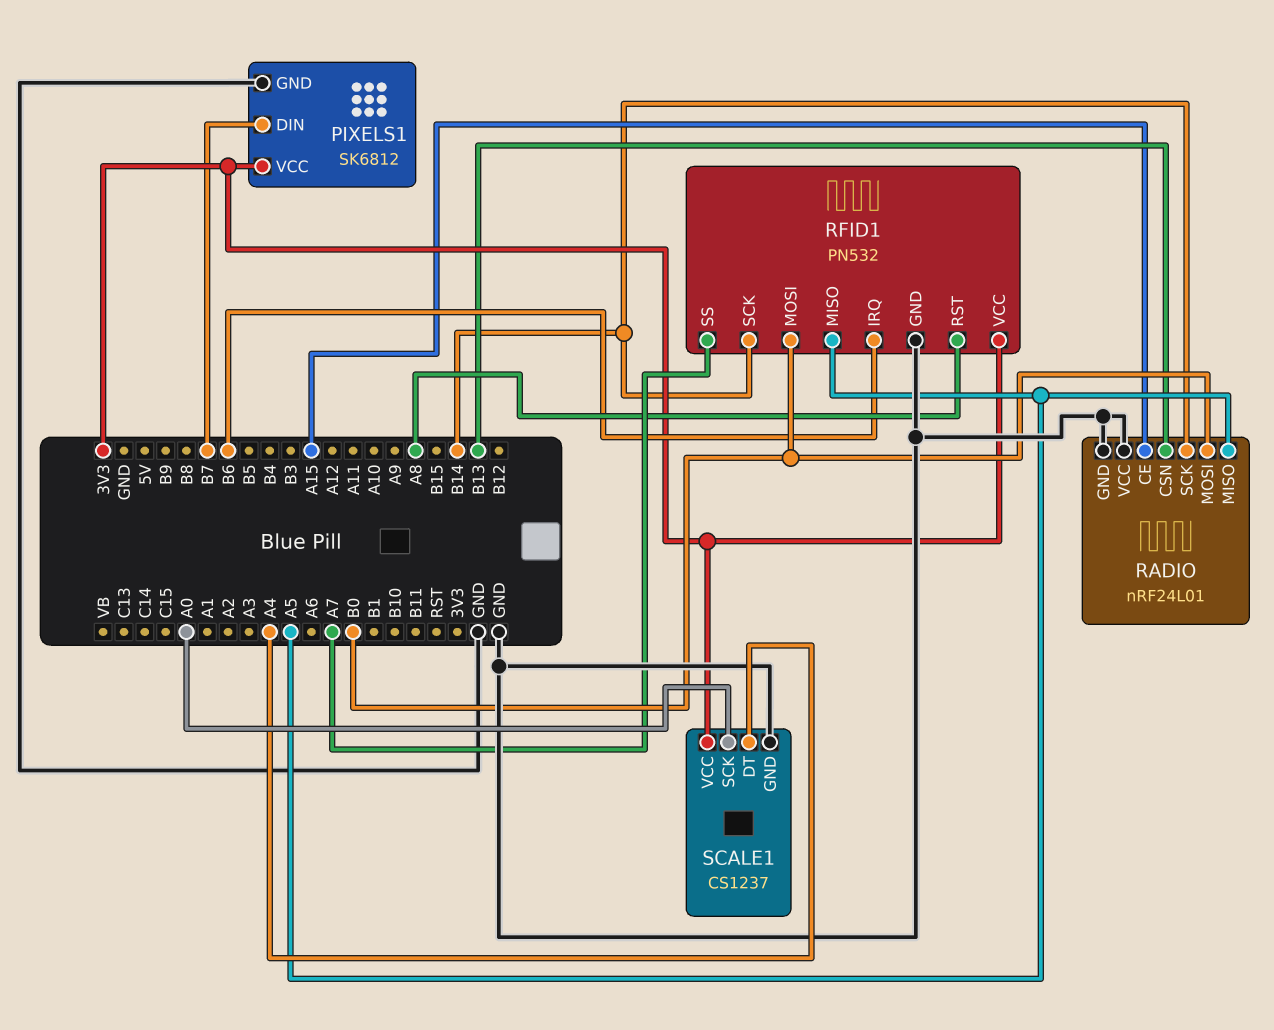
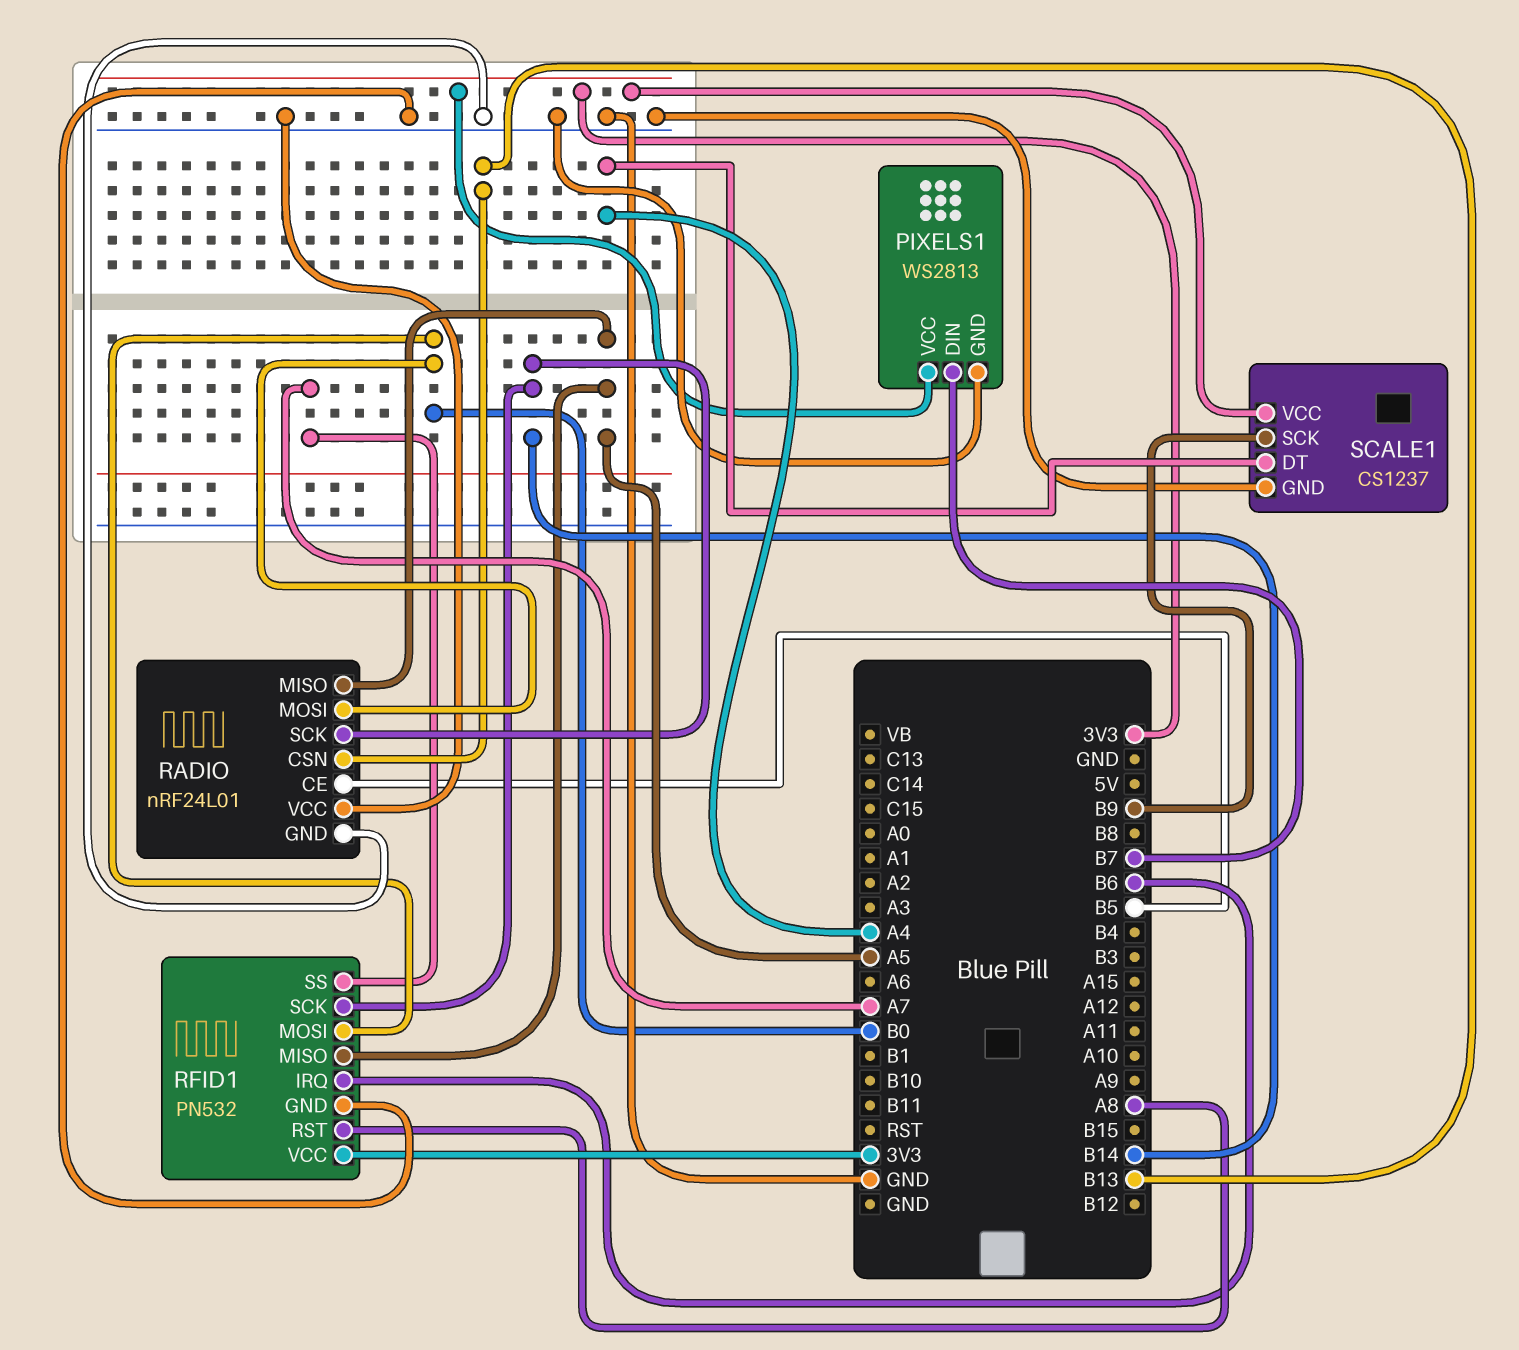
PIXELS1: SK6812 -> WS2813
RADIO pin CE: A15 -> B5
SCALE1 pin SCK: A0 -> B9

